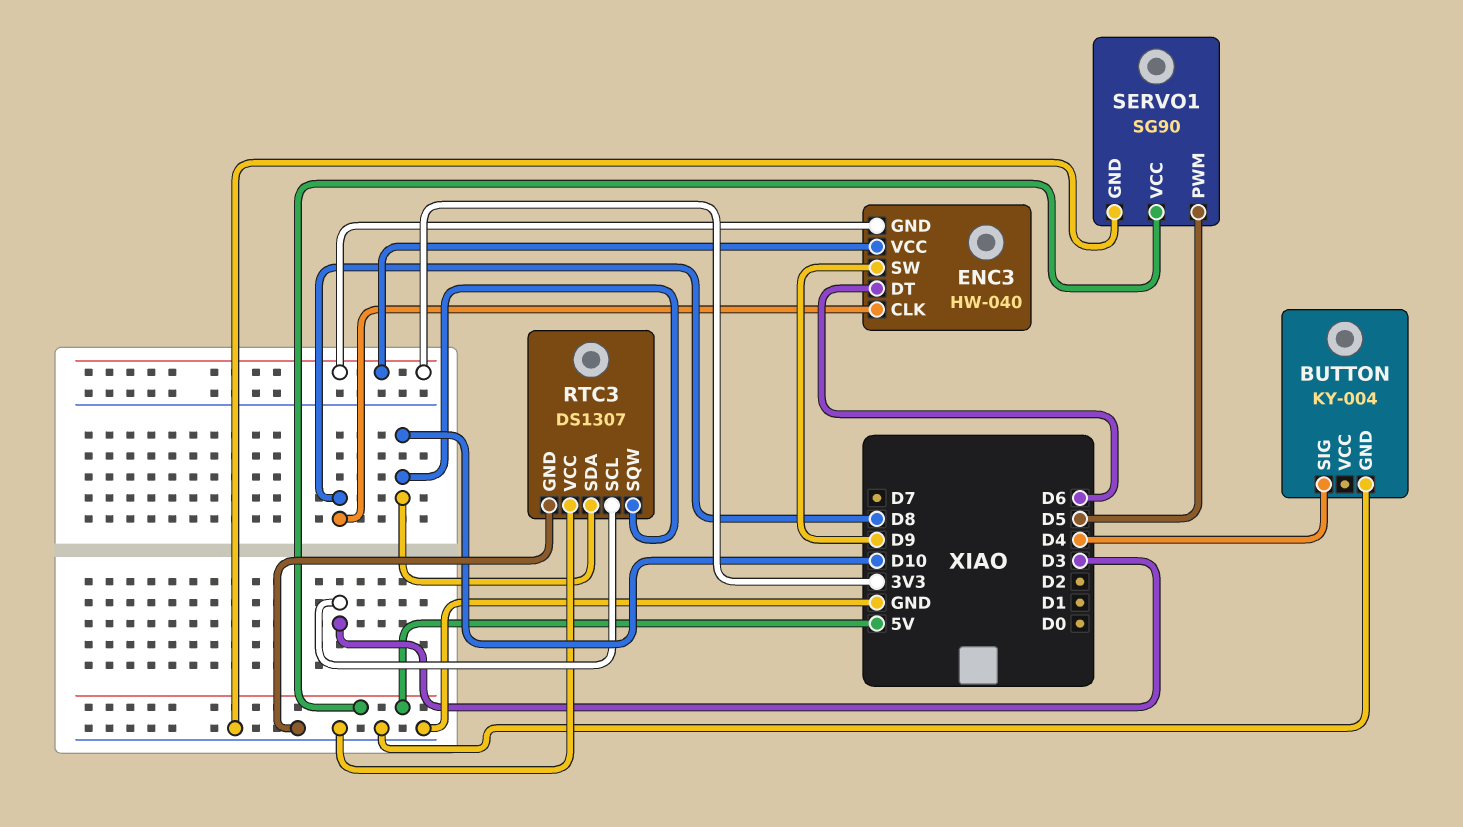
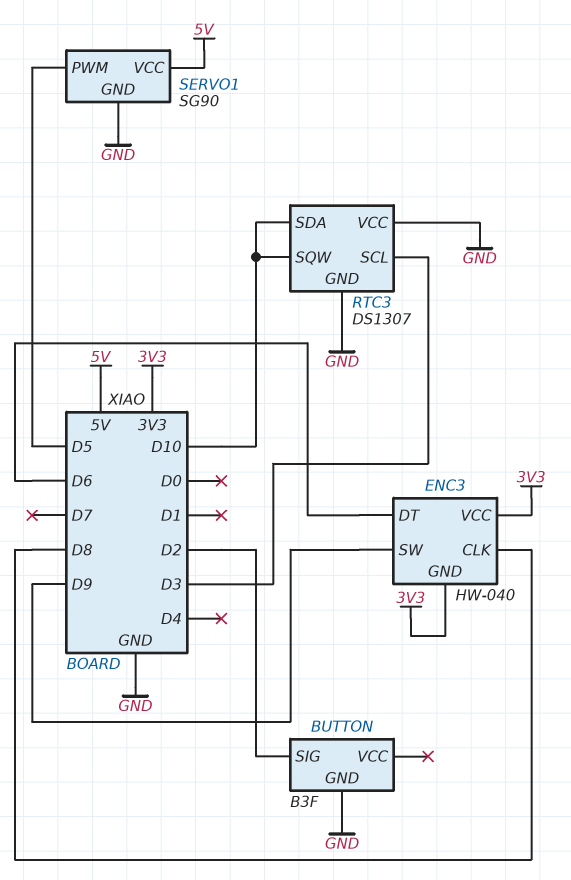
BUTTON: KY-004 -> B3F
BUTTON pin SIG: D4 -> D2

